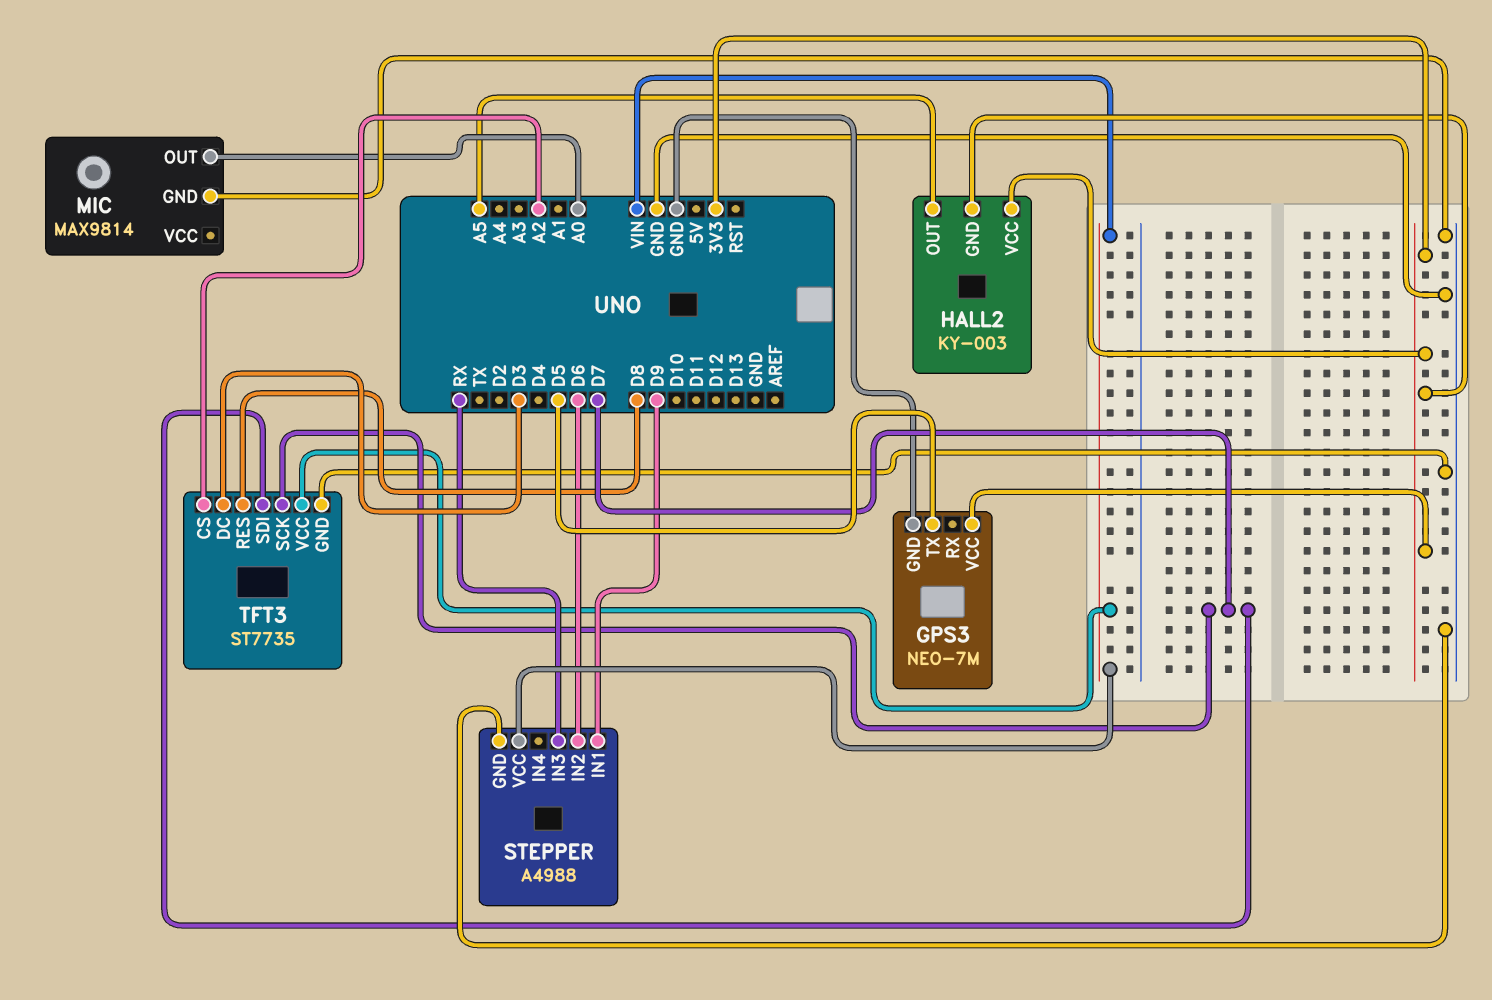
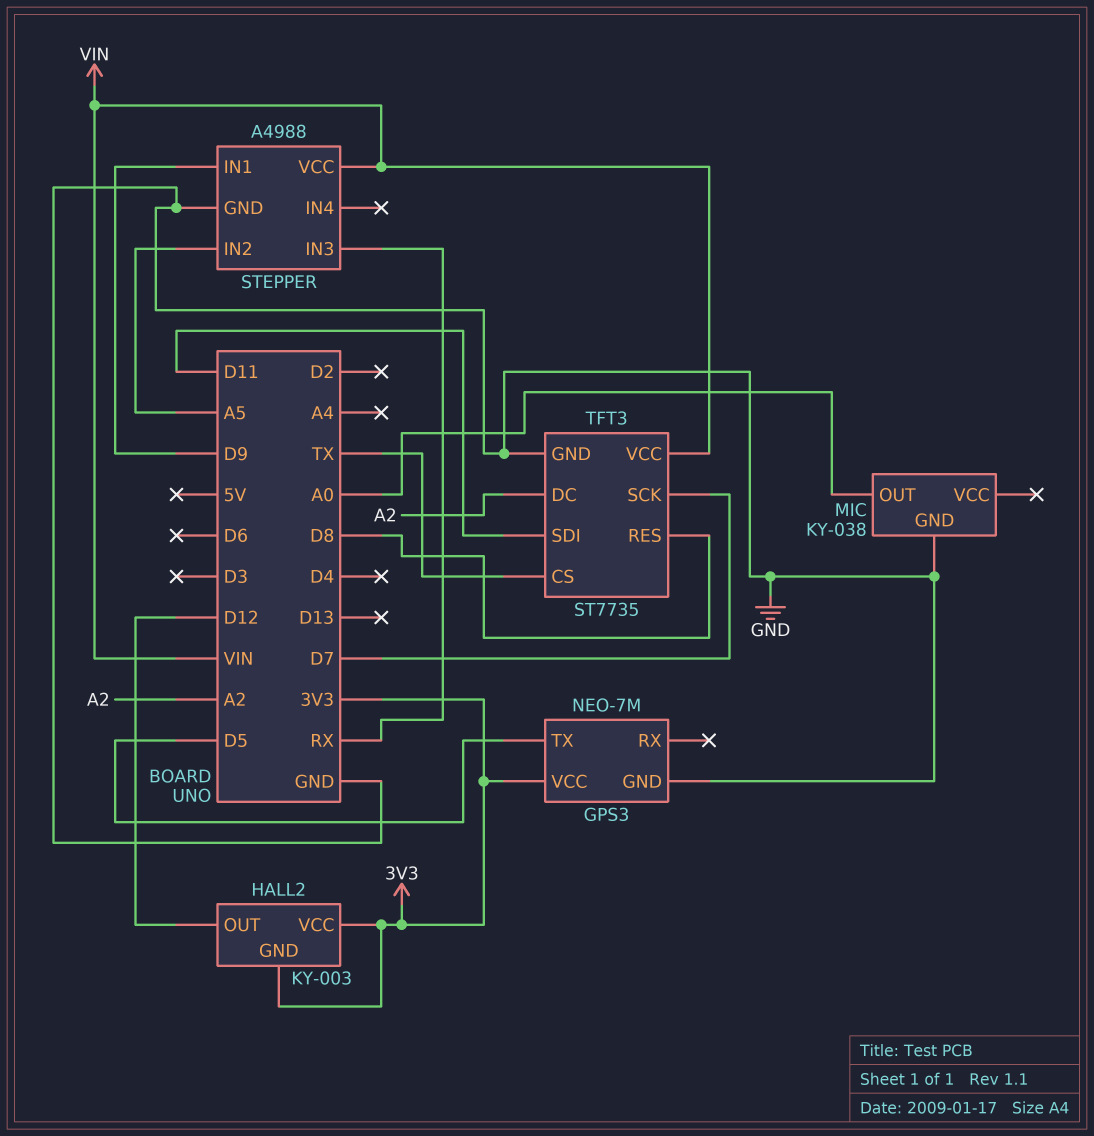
HALL2 pin OUT: A5 -> D12
MIC: MAX9814 -> KY-038
STEPPER pin IN2: D6 -> A5
TFT3 pin CS: A2 -> TX
TFT3 pin DC: D3 -> A2
TFT3 pin SDI: D7 -> D11

